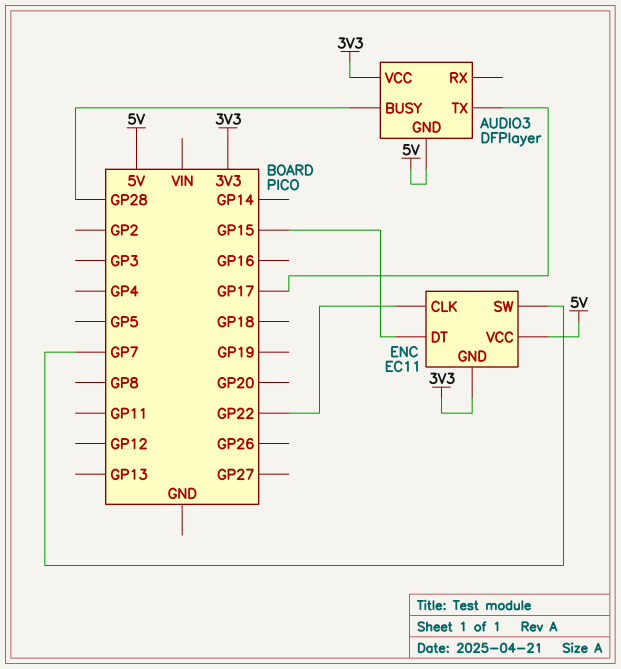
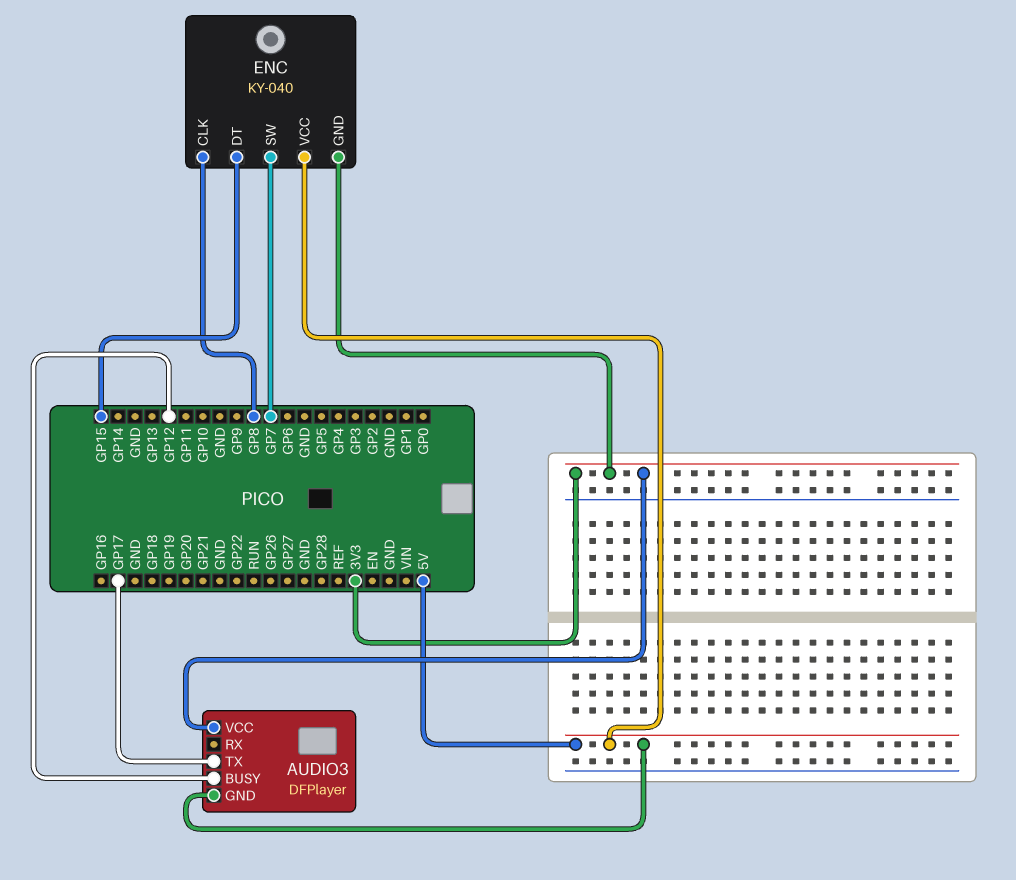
AUDIO3 pin BUSY: GP28 -> GP12
ENC: EC11 -> KY-040
ENC pin CLK: GP22 -> GP8

